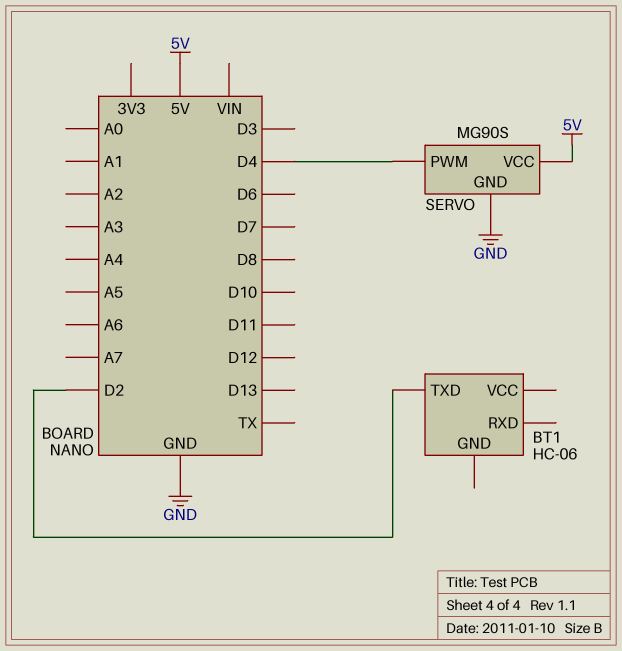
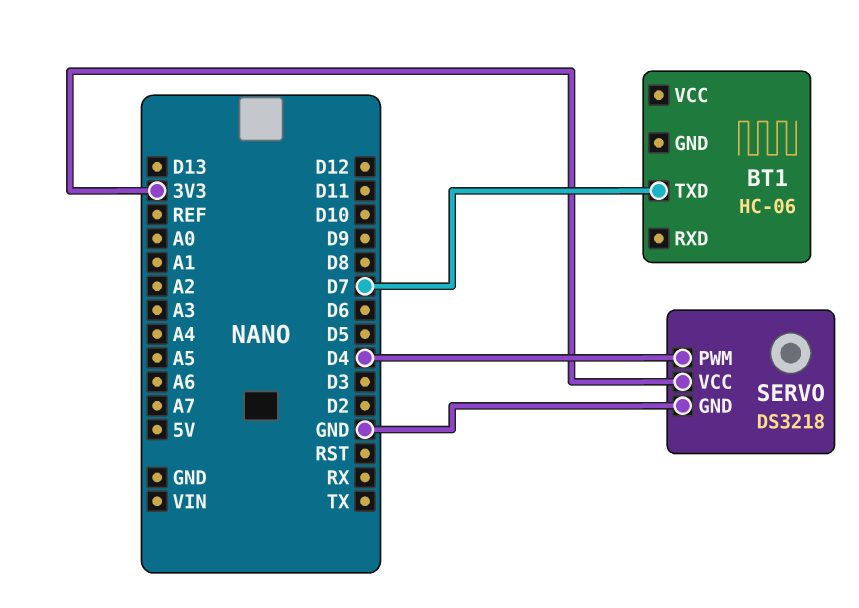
BT1 pin TXD: D2 -> D7
SERVO: MG90S -> DS3218
SERVO pin VCC: 5V -> 3V3

